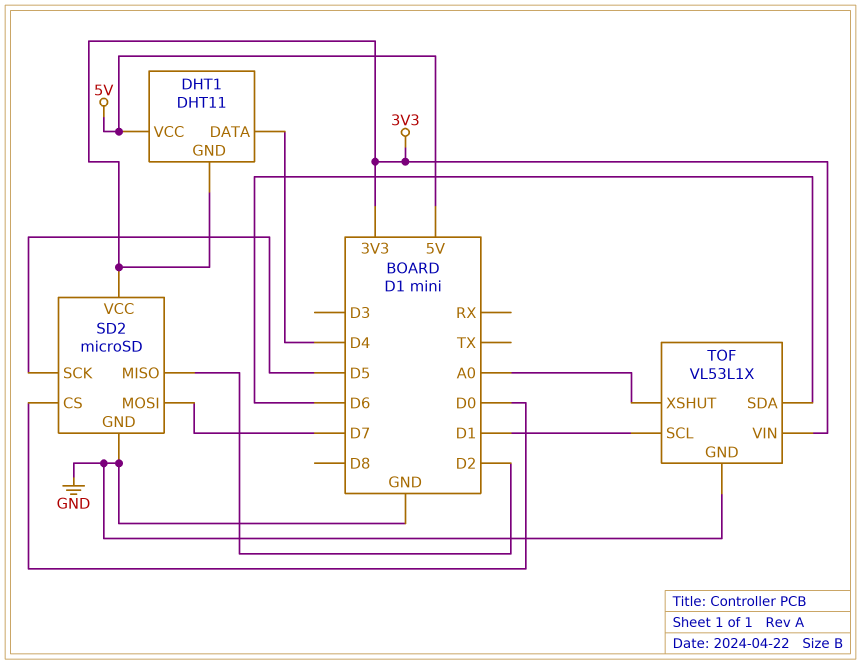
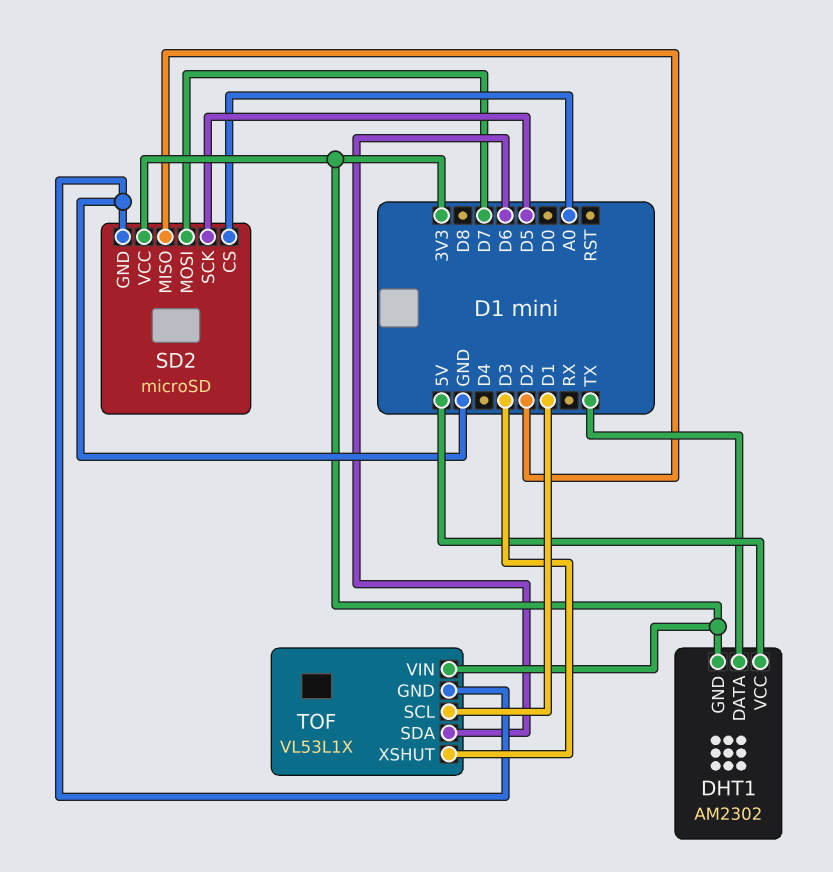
DHT1: DHT11 -> AM2302
DHT1 pin DATA: D4 -> TX
SD2 pin CS: D0 -> A0
TOF pin XSHUT: A0 -> D3

